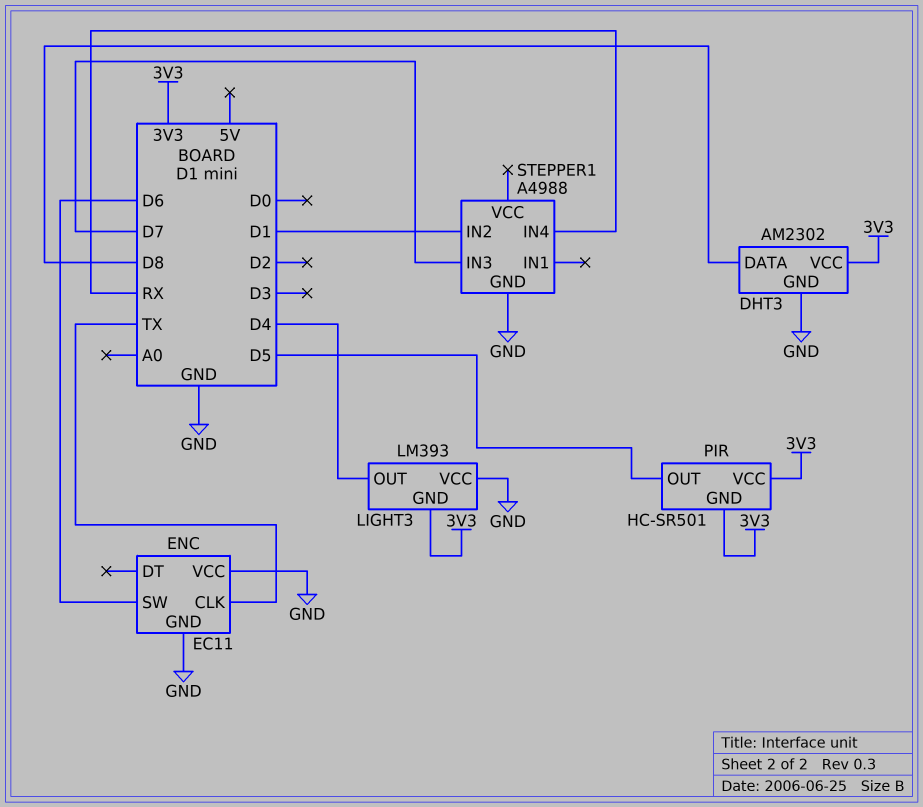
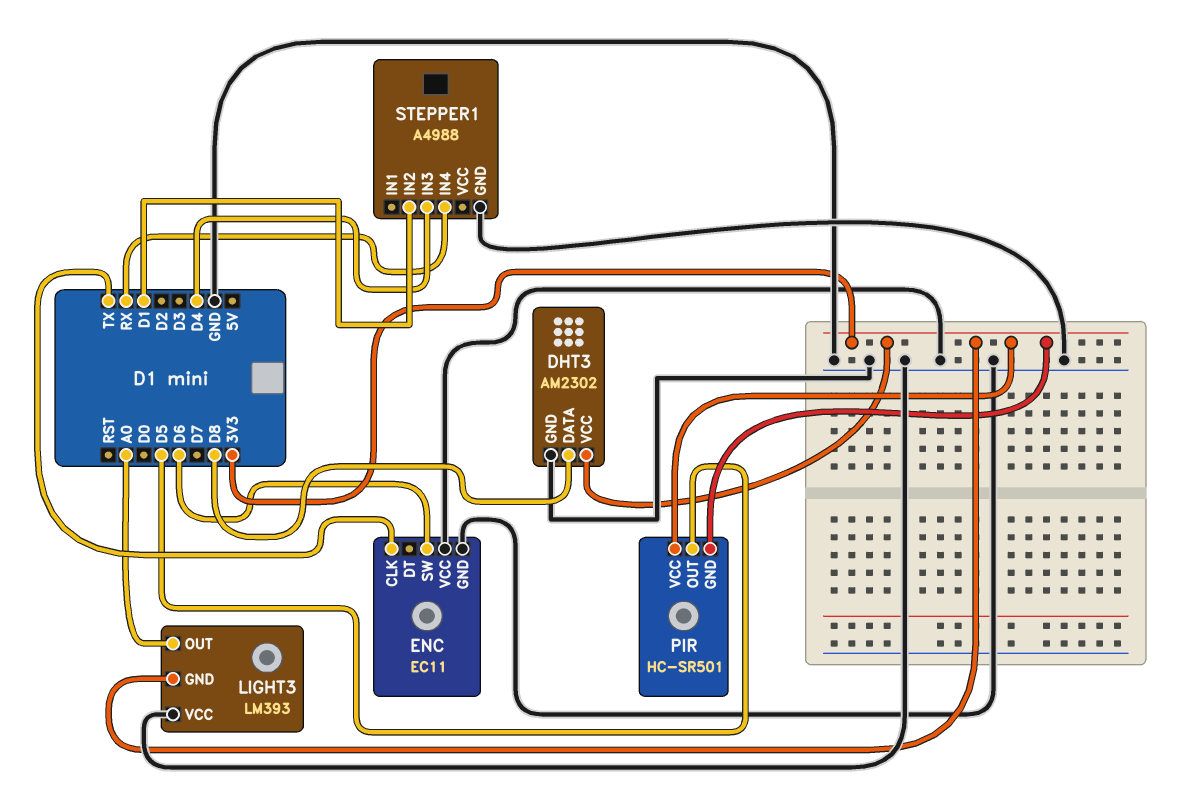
LIGHT3 pin OUT: D4 -> A0
STEPPER1 pin IN3: D7 -> D4

